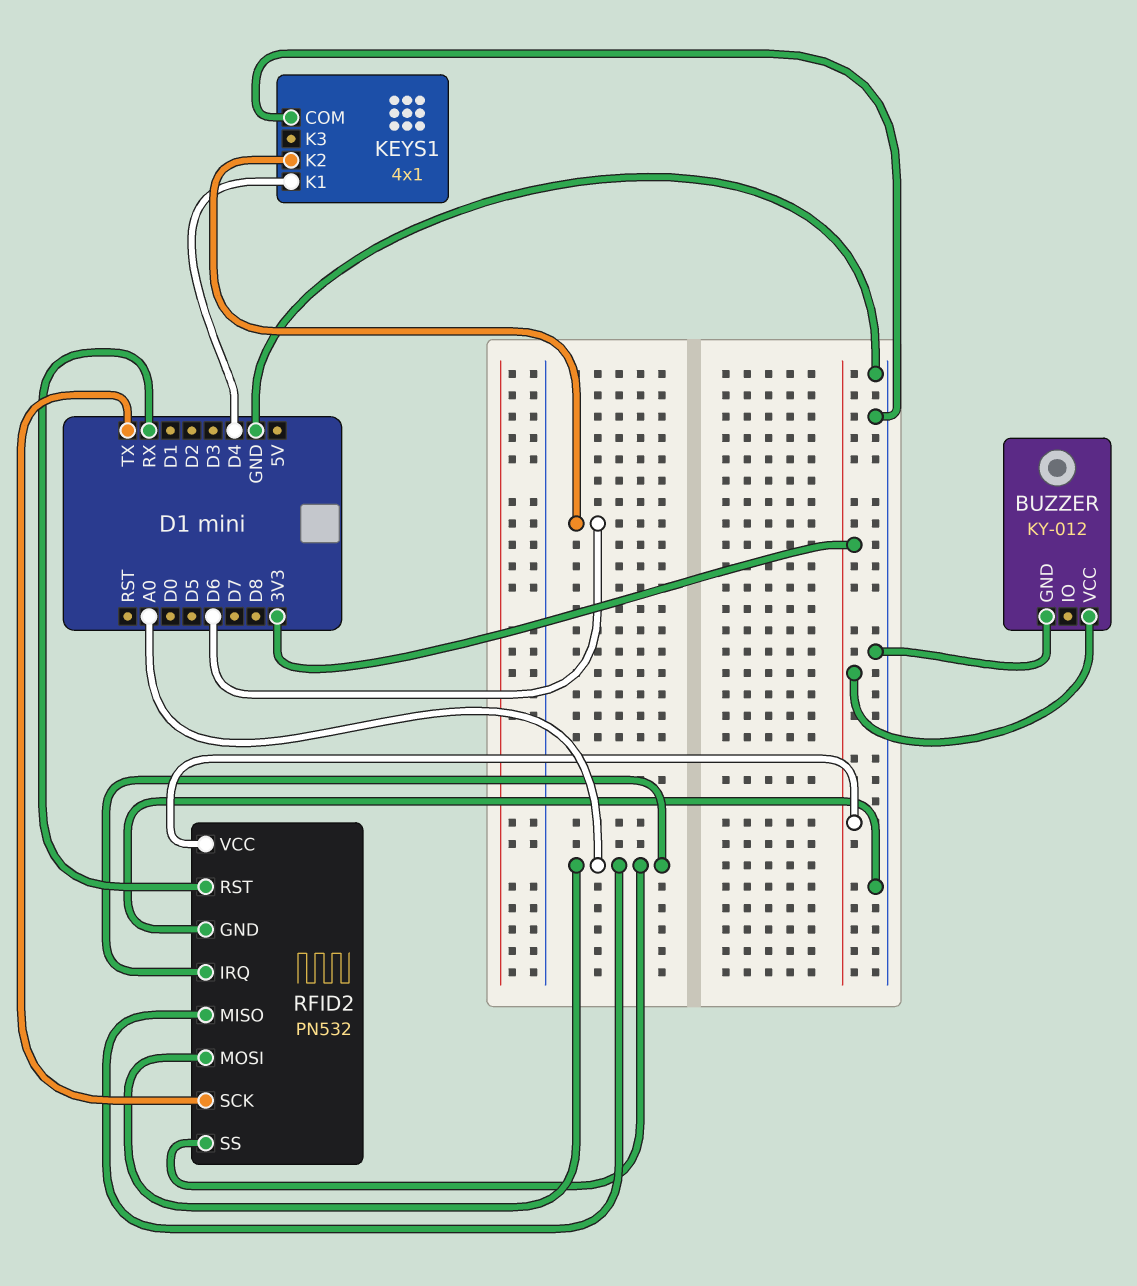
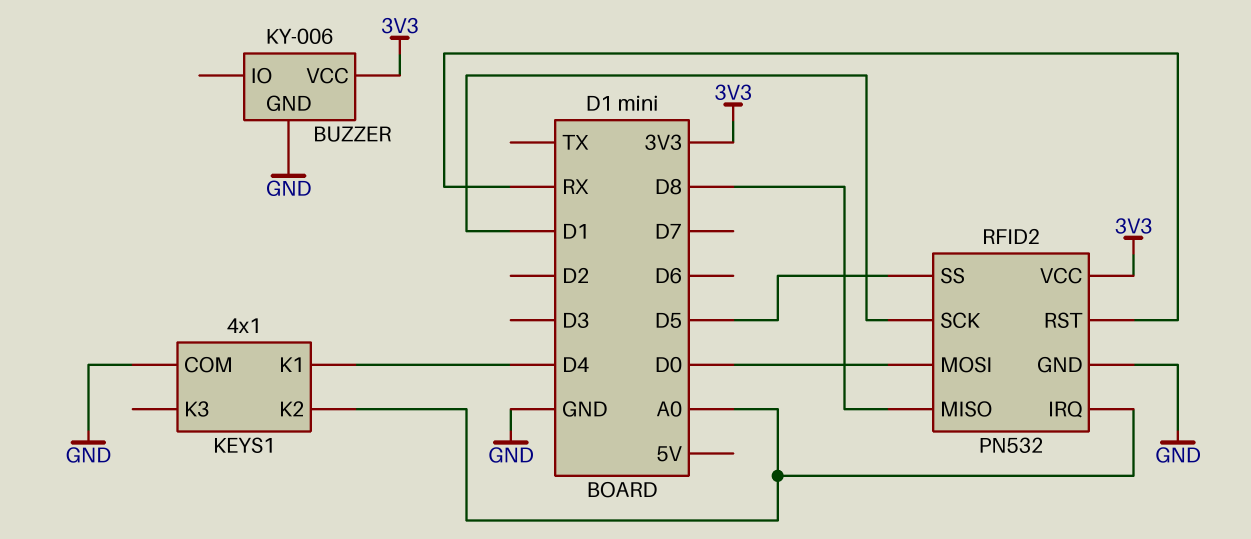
BUZZER: KY-012 -> KY-006
KEYS1 pin K2: D6 -> A0
RFID2 pin MISO: A0 -> D8
RFID2 pin MOSI: A0 -> D0
RFID2 pin SCK: TX -> D1
RFID2 pin SS: A0 -> D5

